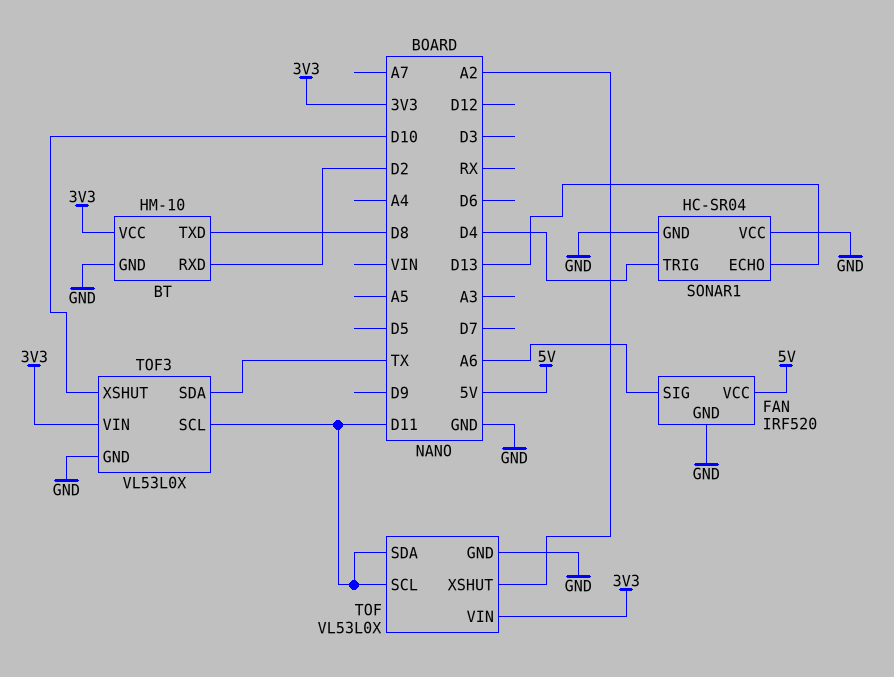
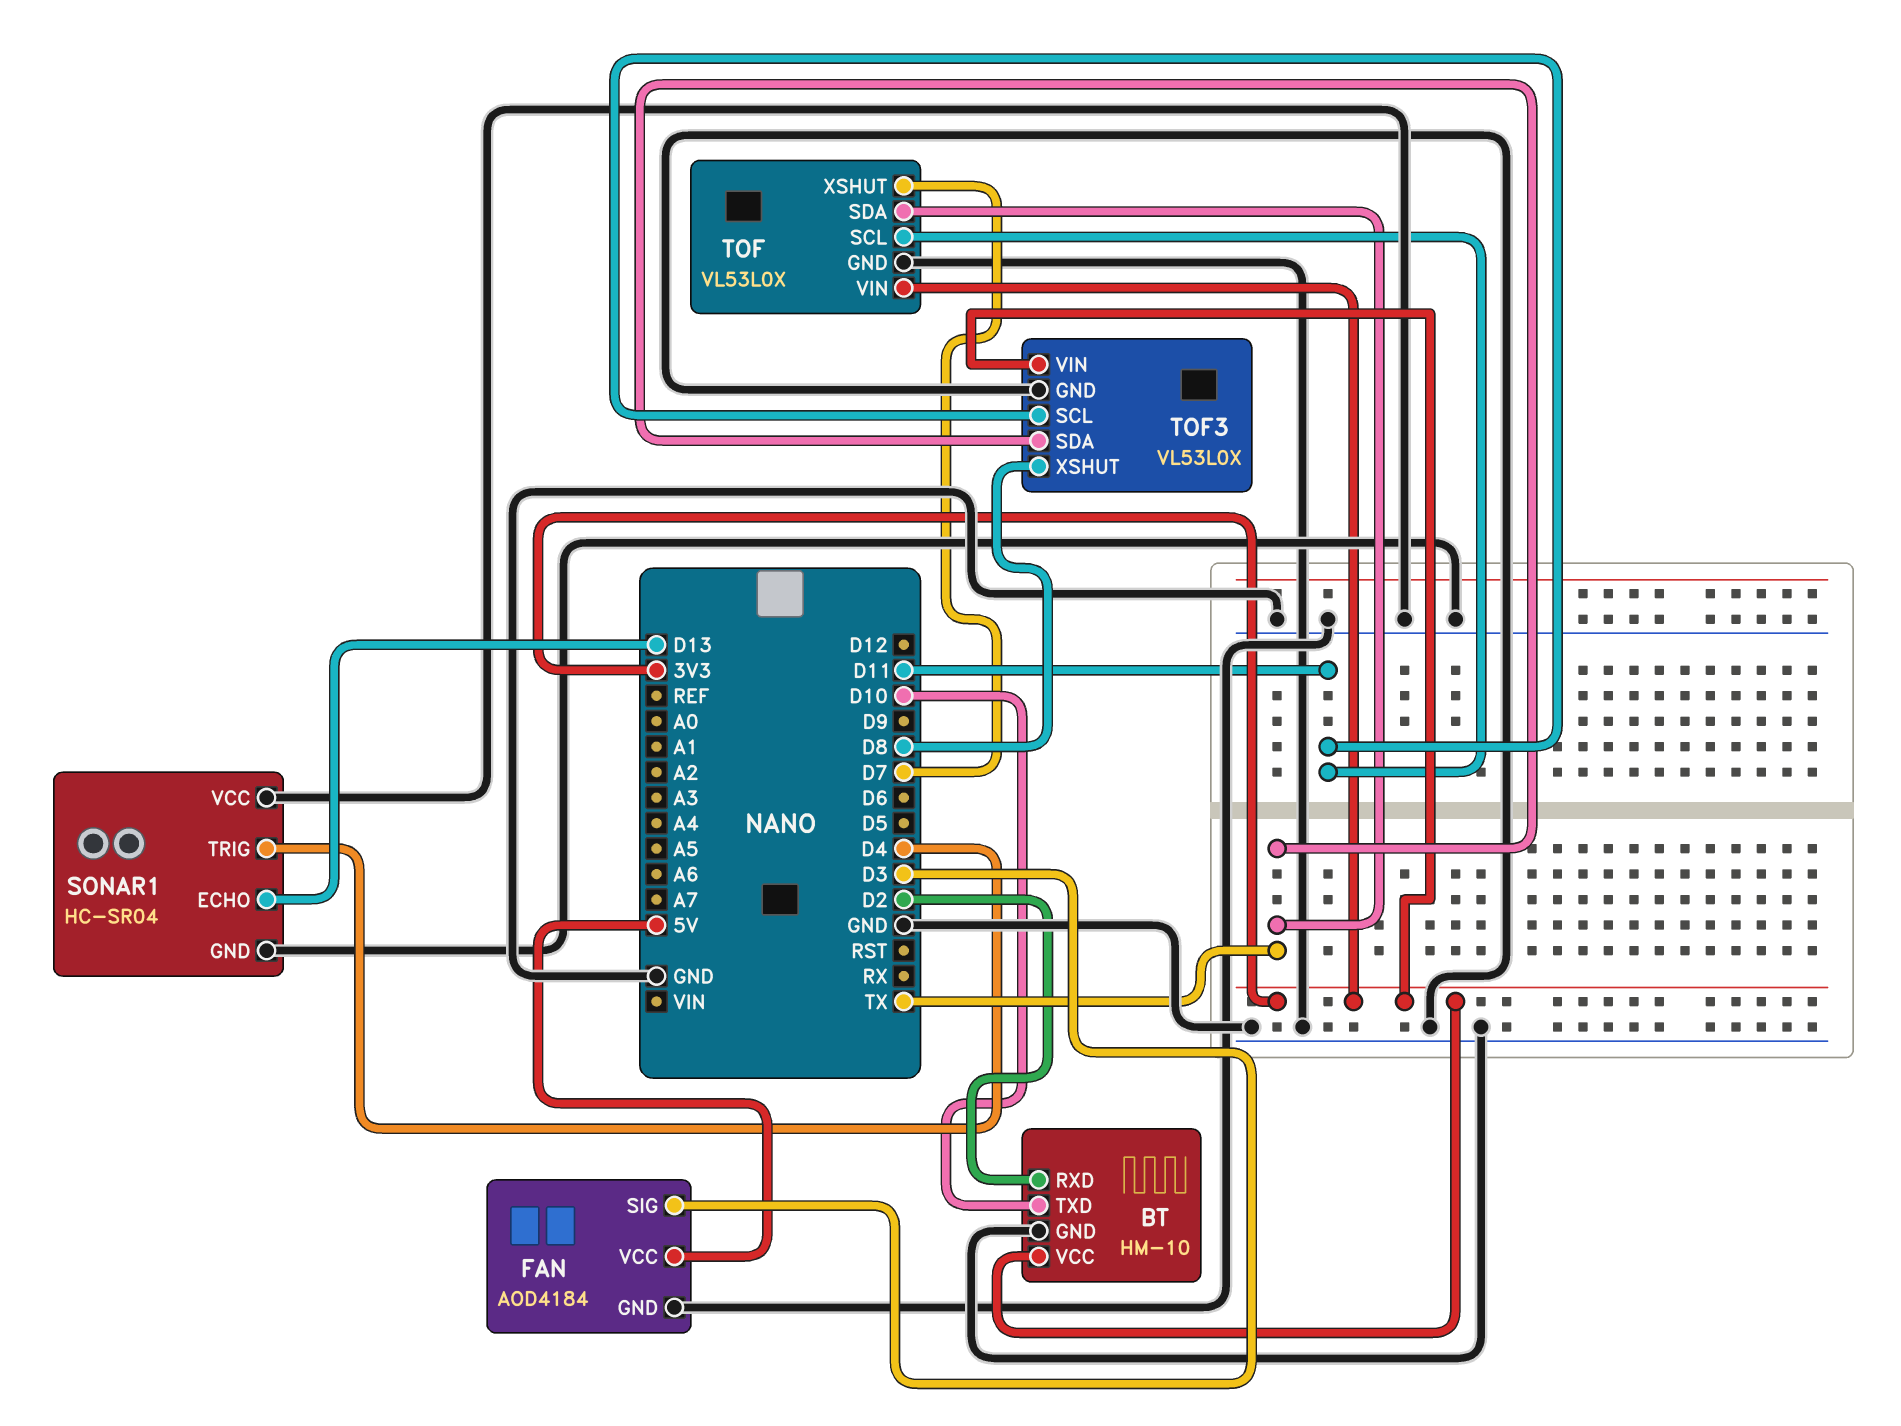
BT pin TXD: D8 -> D10
FAN: IRF520 -> AOD4184
FAN pin SIG: A6 -> D3
TOF pin SDA: D11 -> TX
TOF pin XSHUT: A2 -> D7
TOF3 pin XSHUT: D10 -> D8

